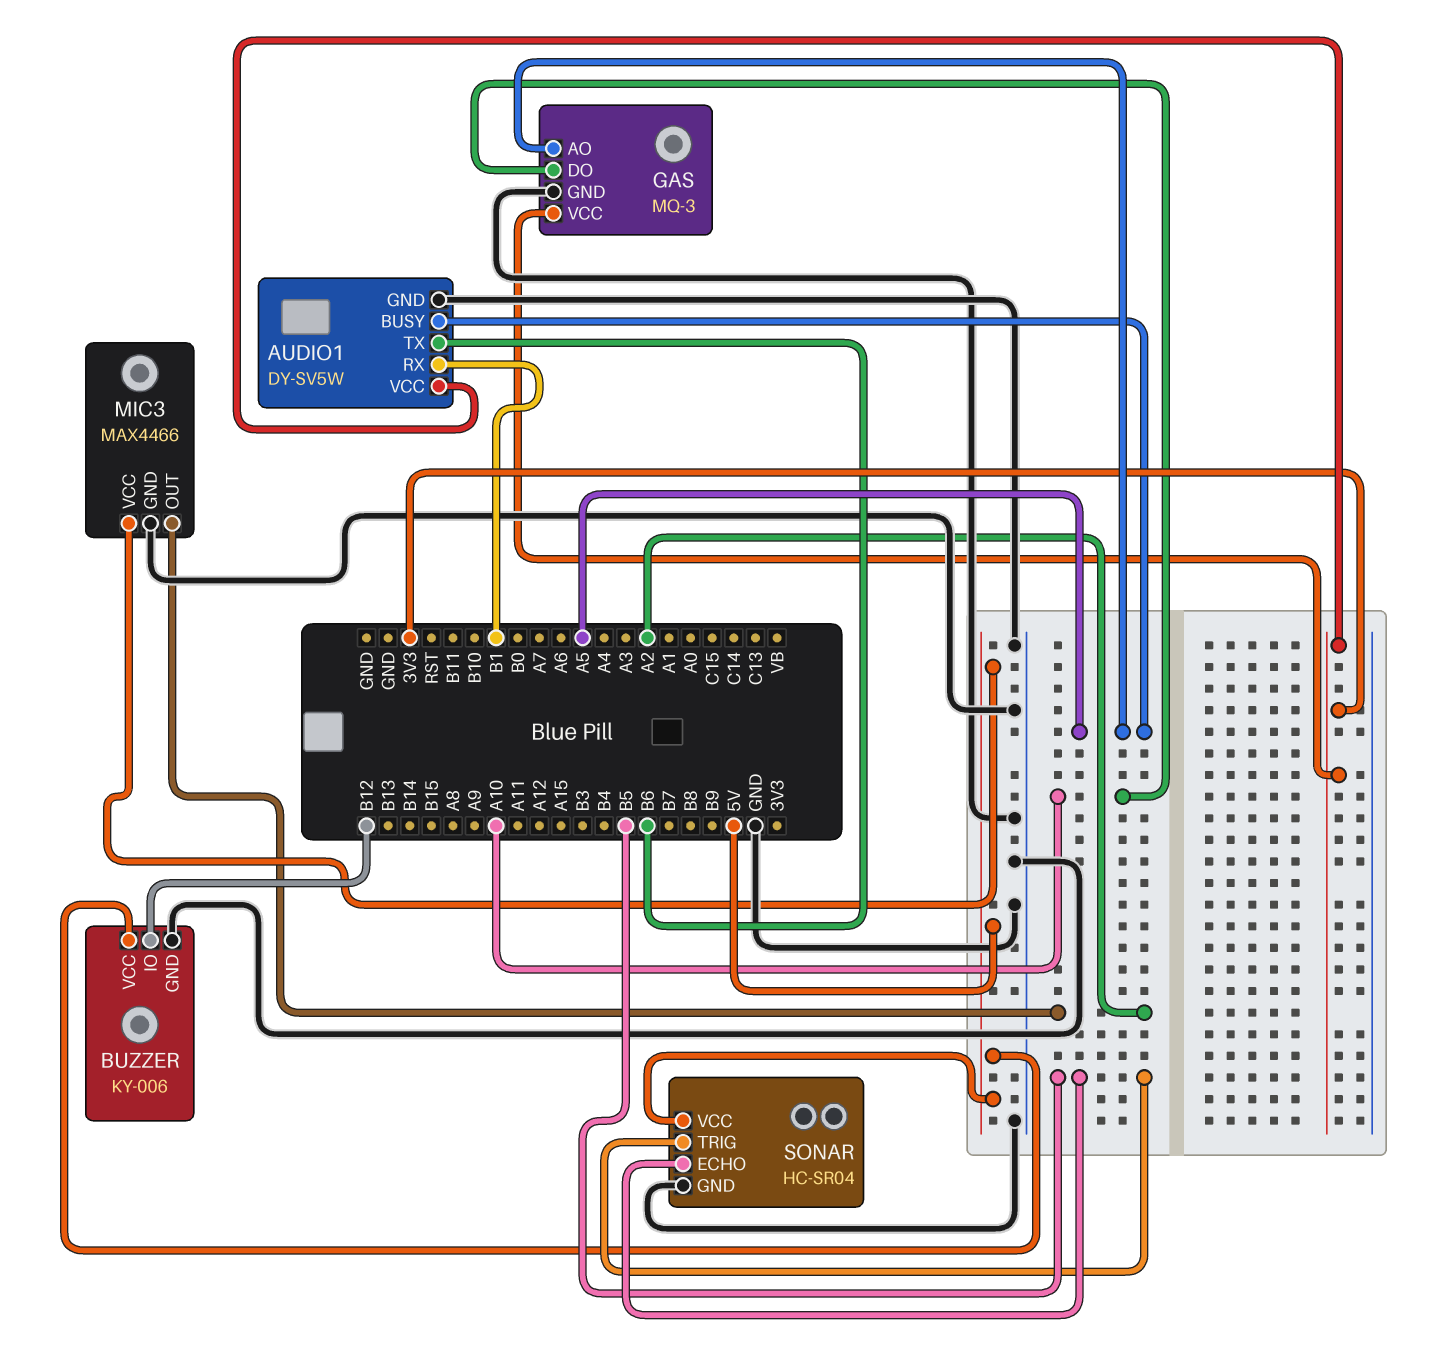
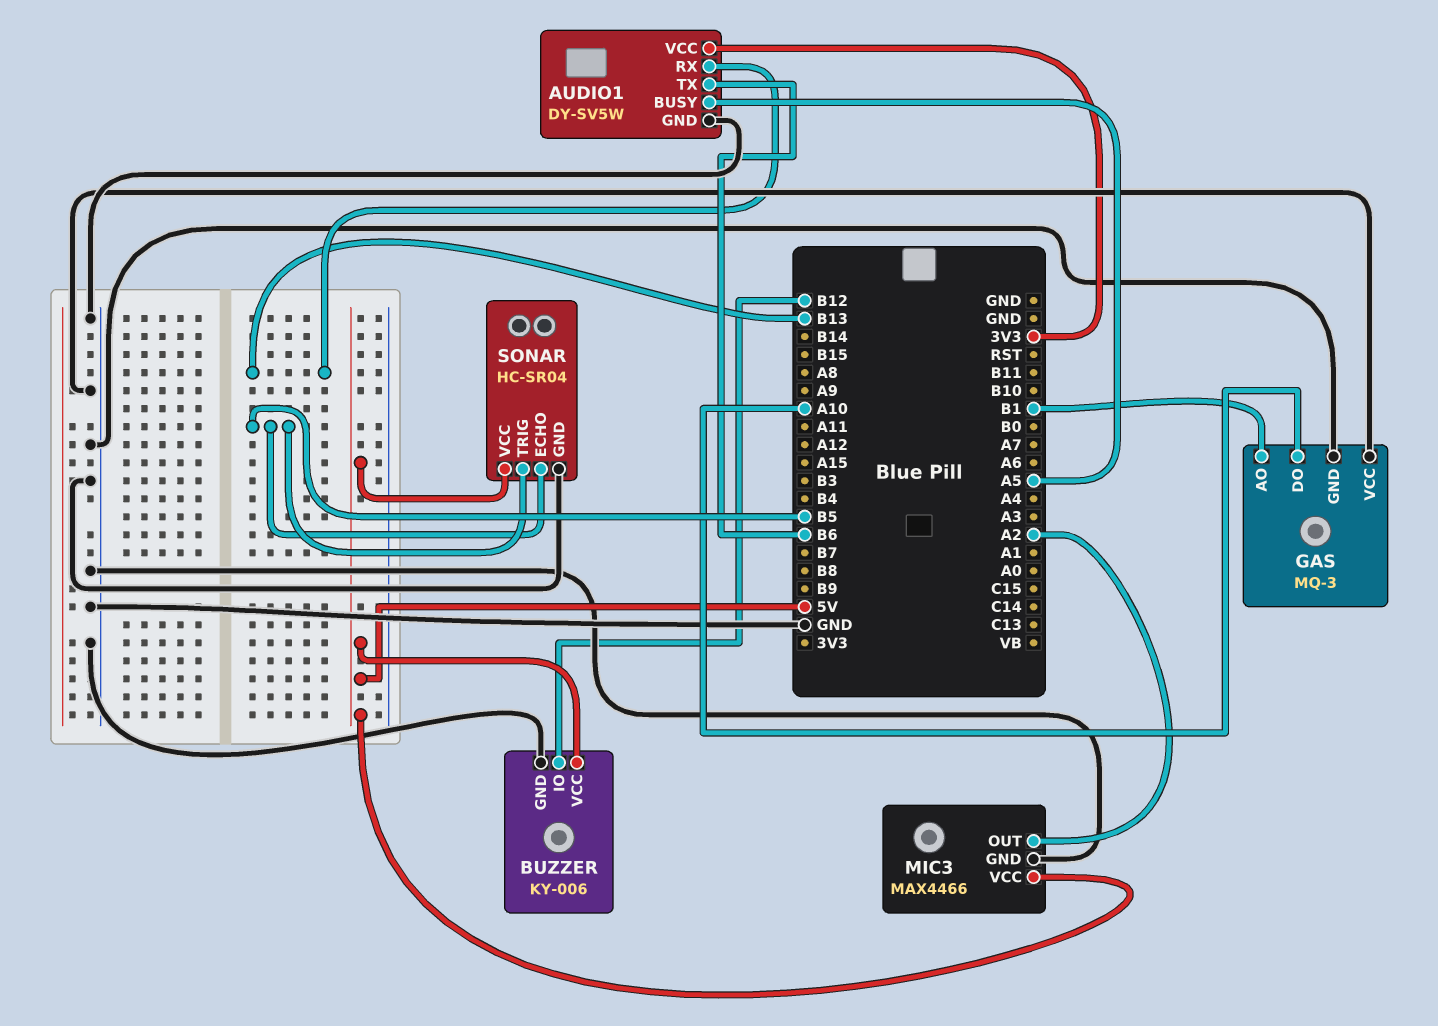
AUDIO1 pin RX: B1 -> B13
GAS pin AO: A5 -> B1
GAS pin VCC: 3V3 -> GND

